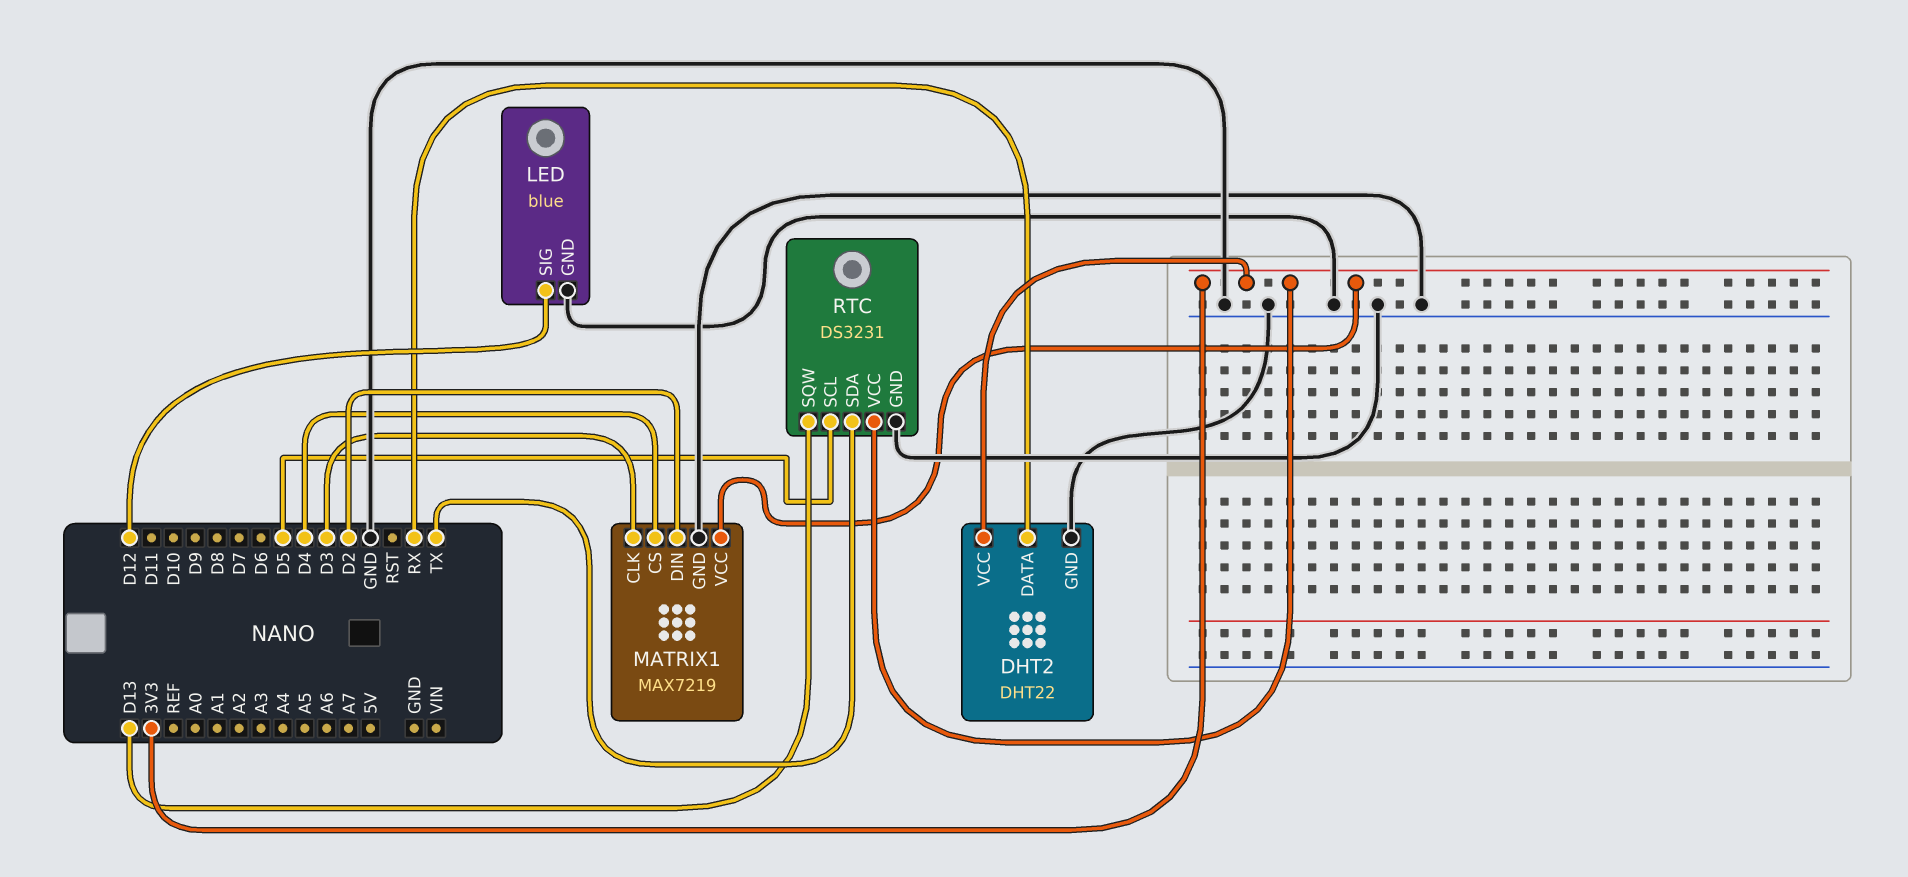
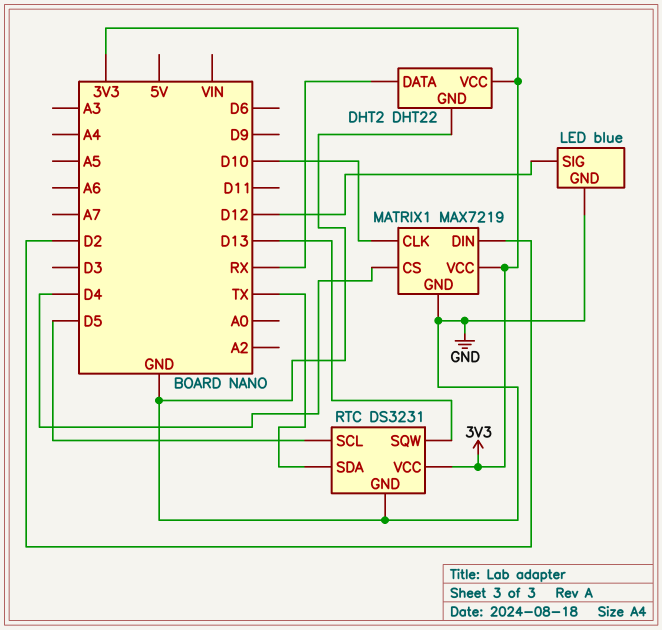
MATRIX1 pin CLK: D3 -> D10

